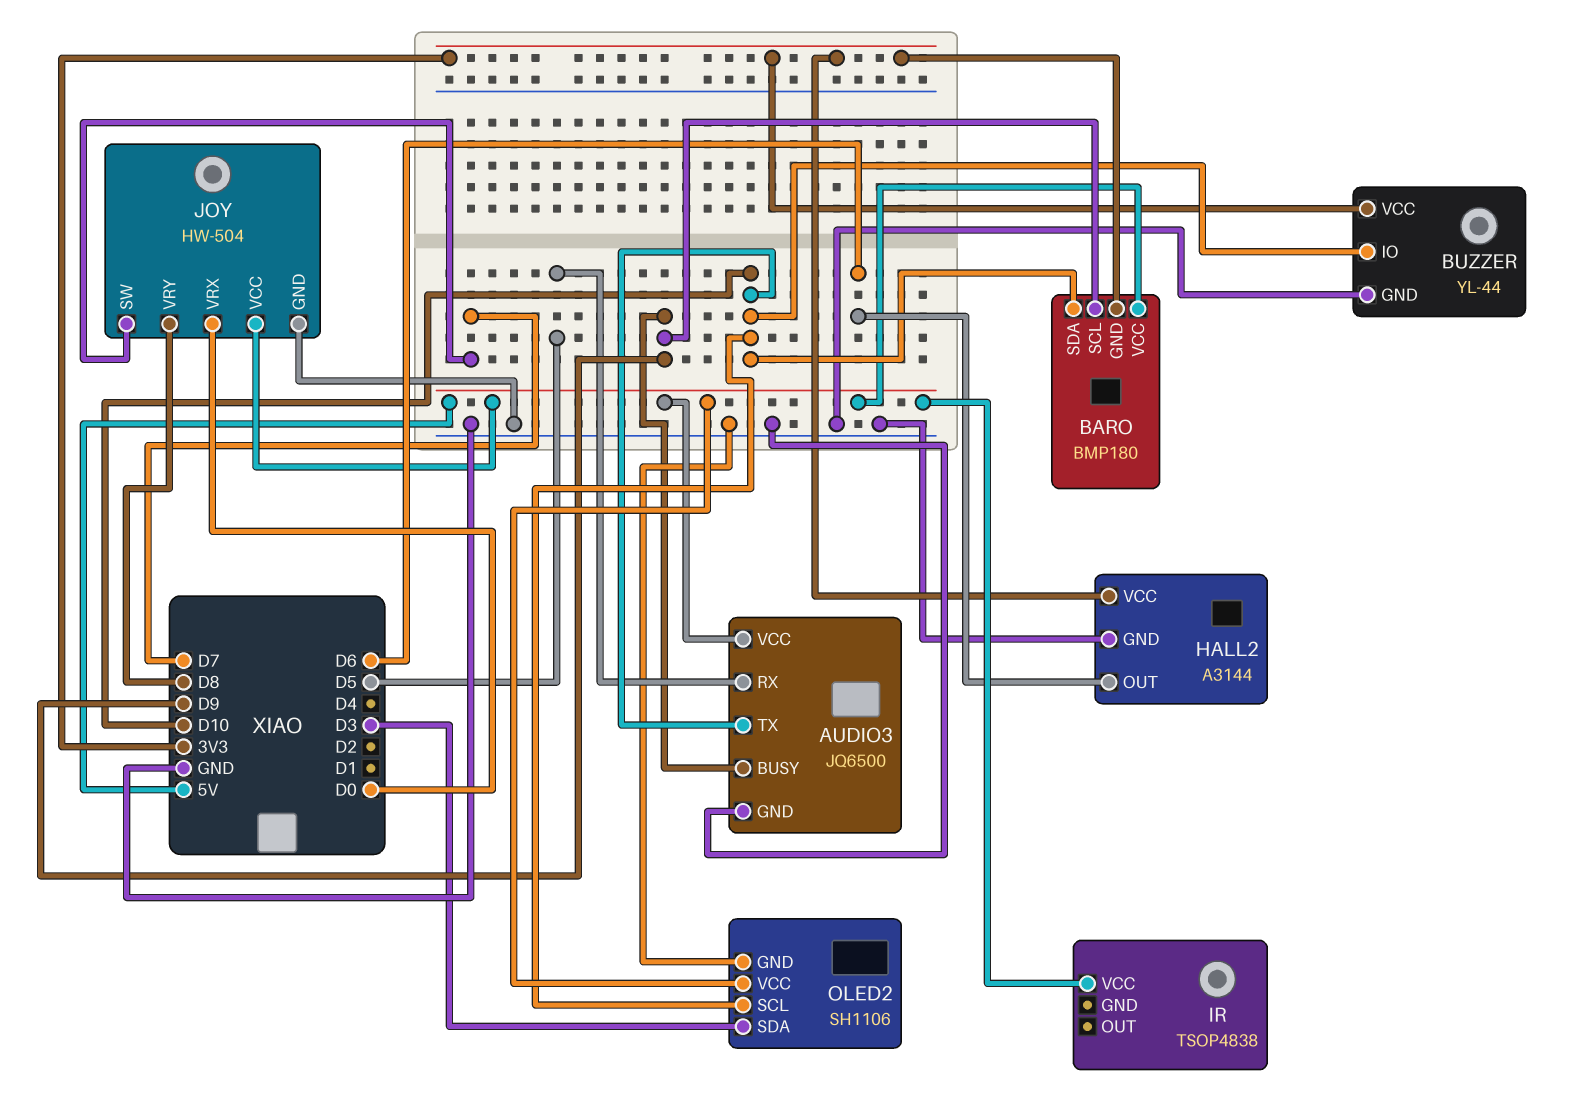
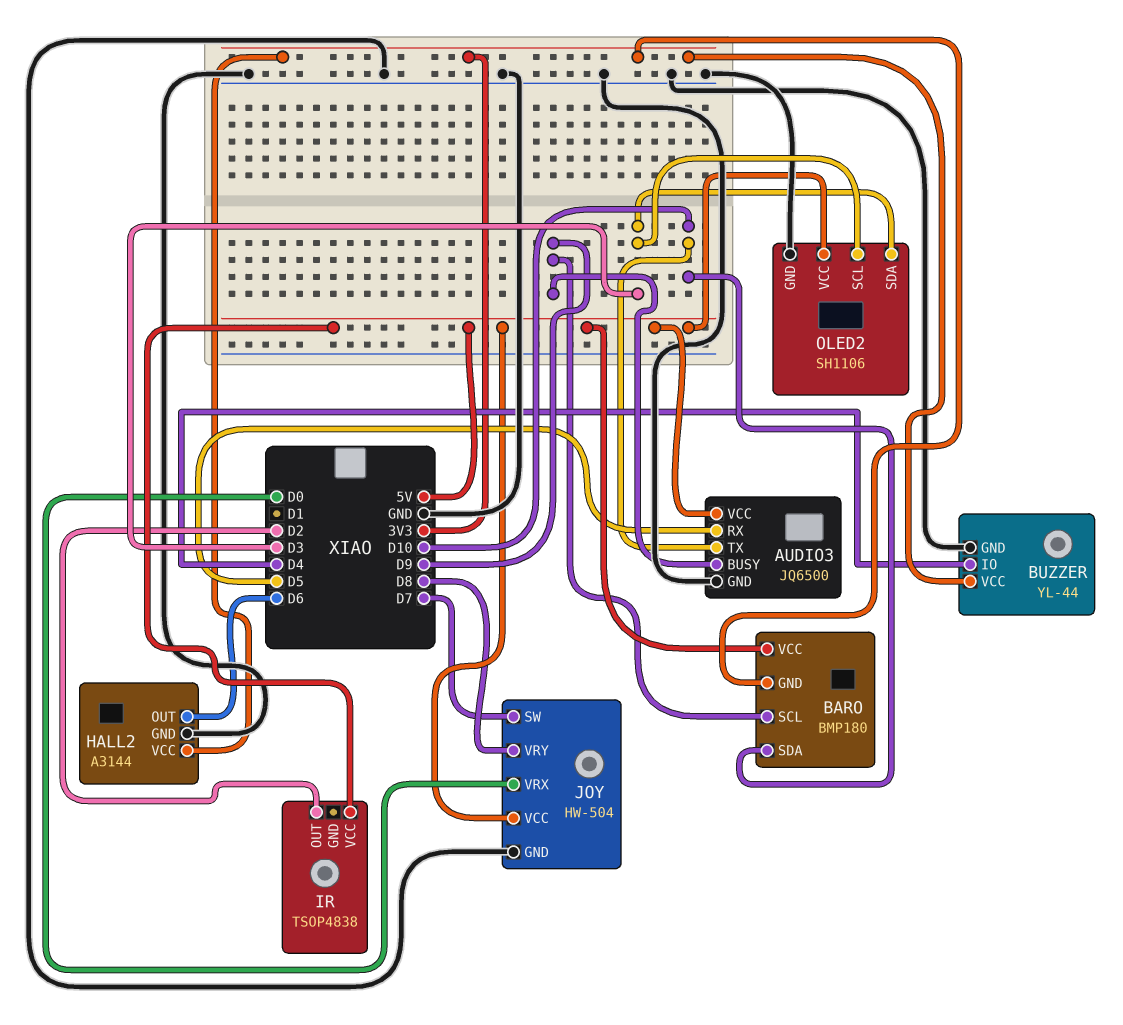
BUZZER pin IO: D10 -> D4
IR pin OUT: none -> D2
OLED2 pin SCL: D10 -> D3

